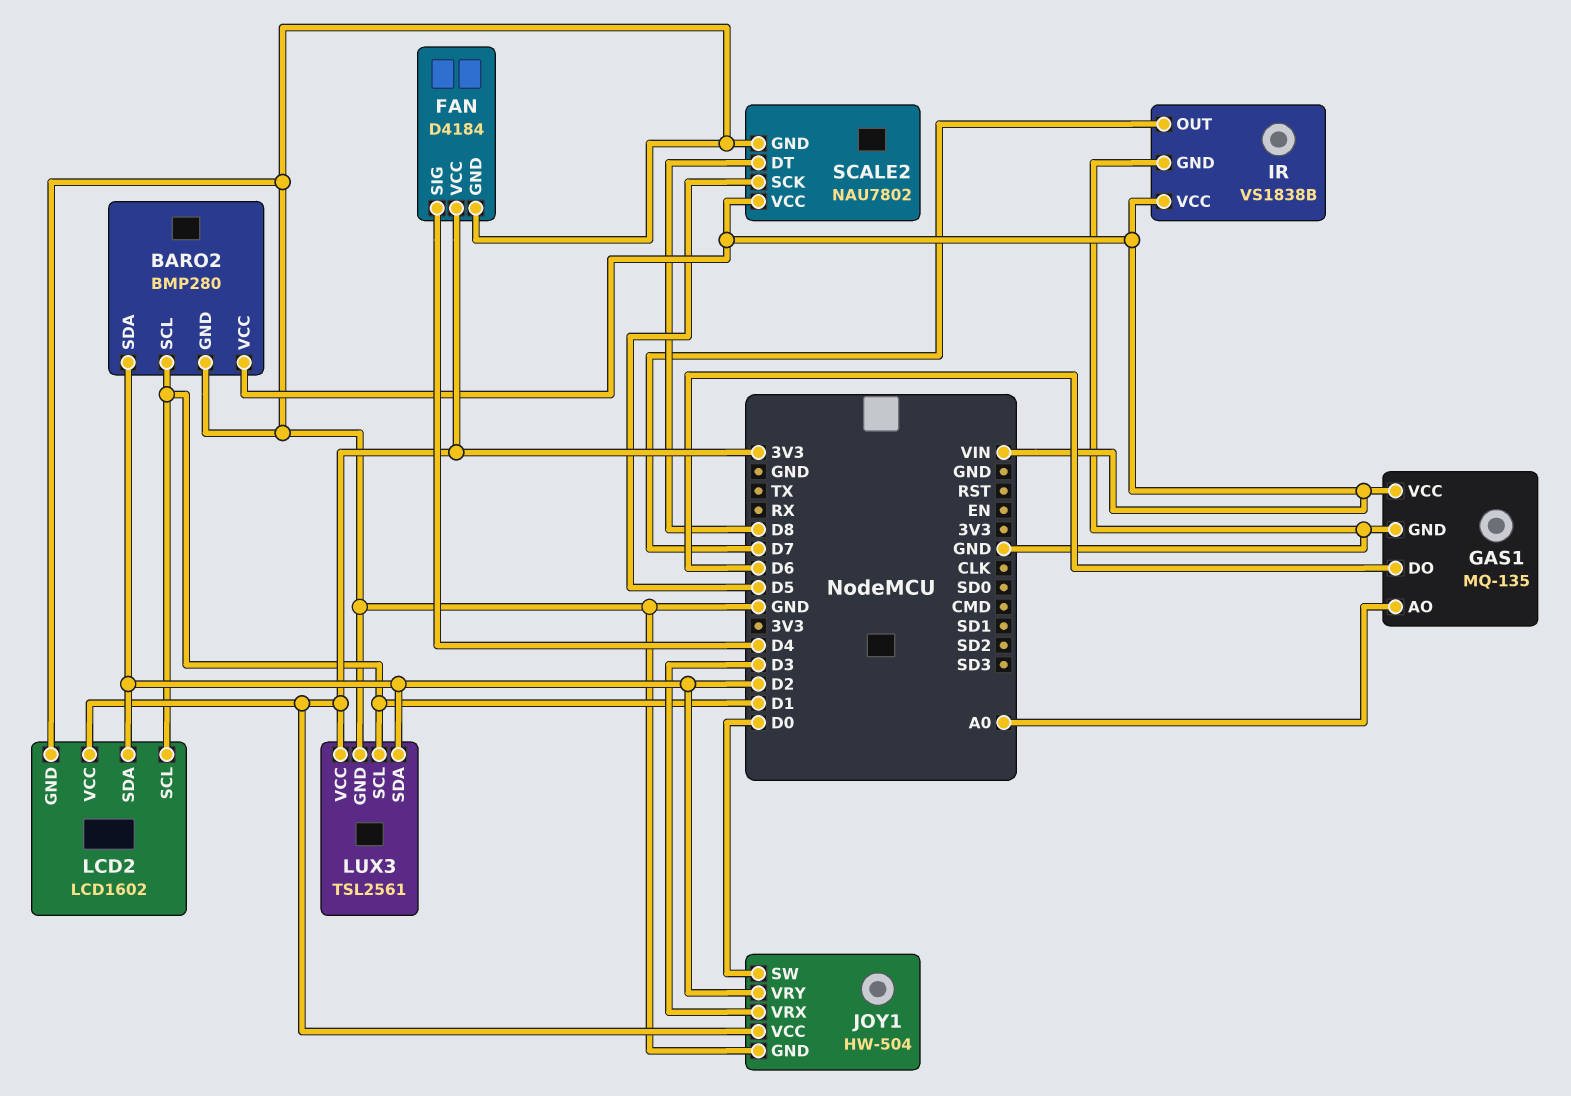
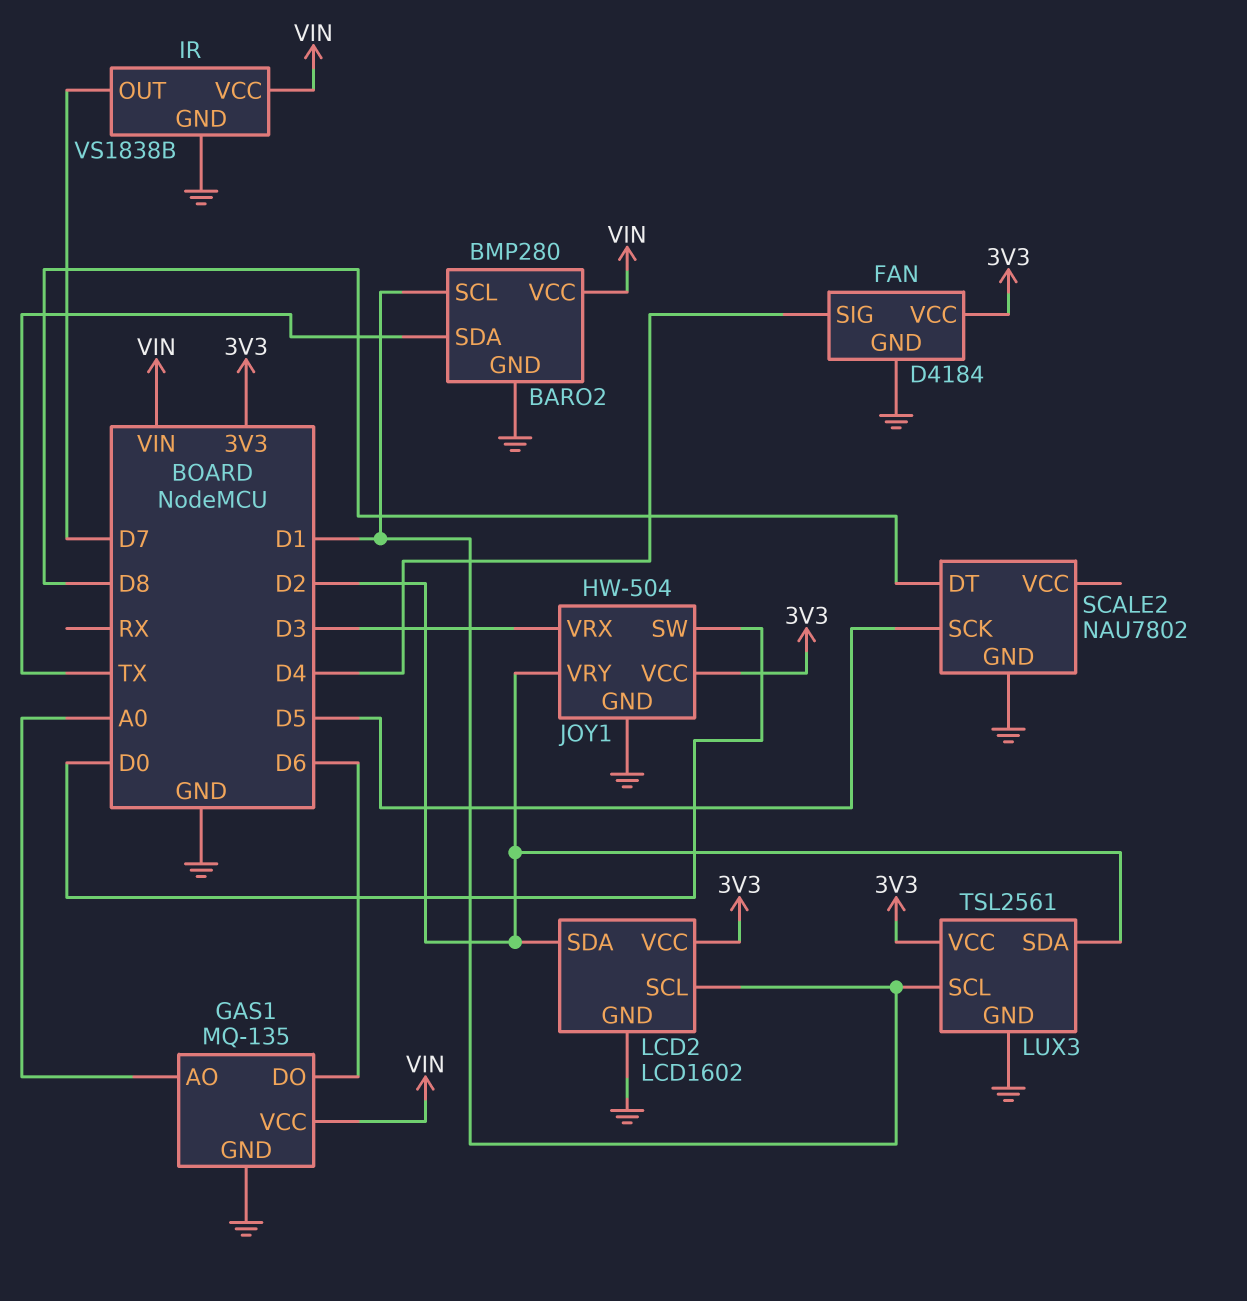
BARO2 pin SDA: D2 -> TX
SCALE2 pin VCC: VIN -> none

